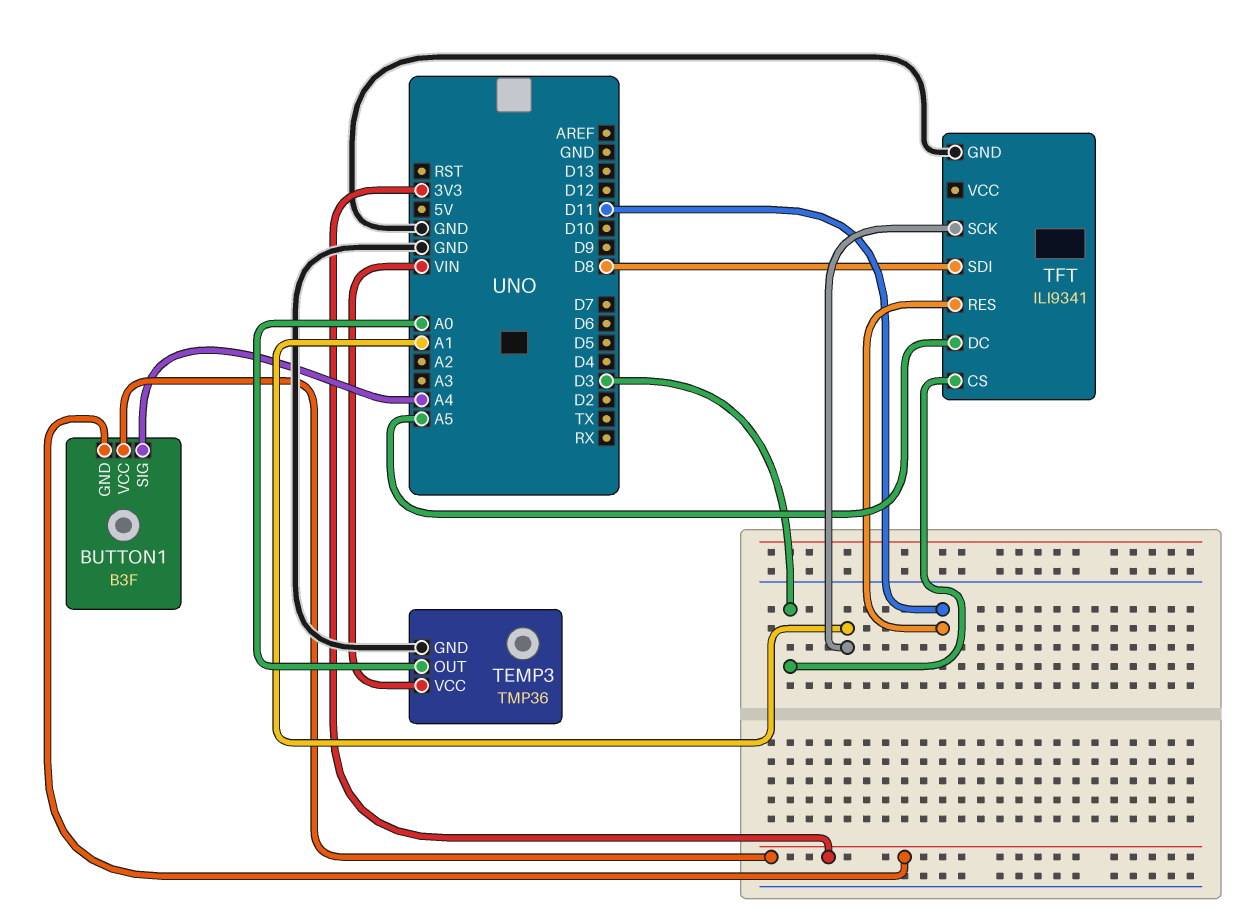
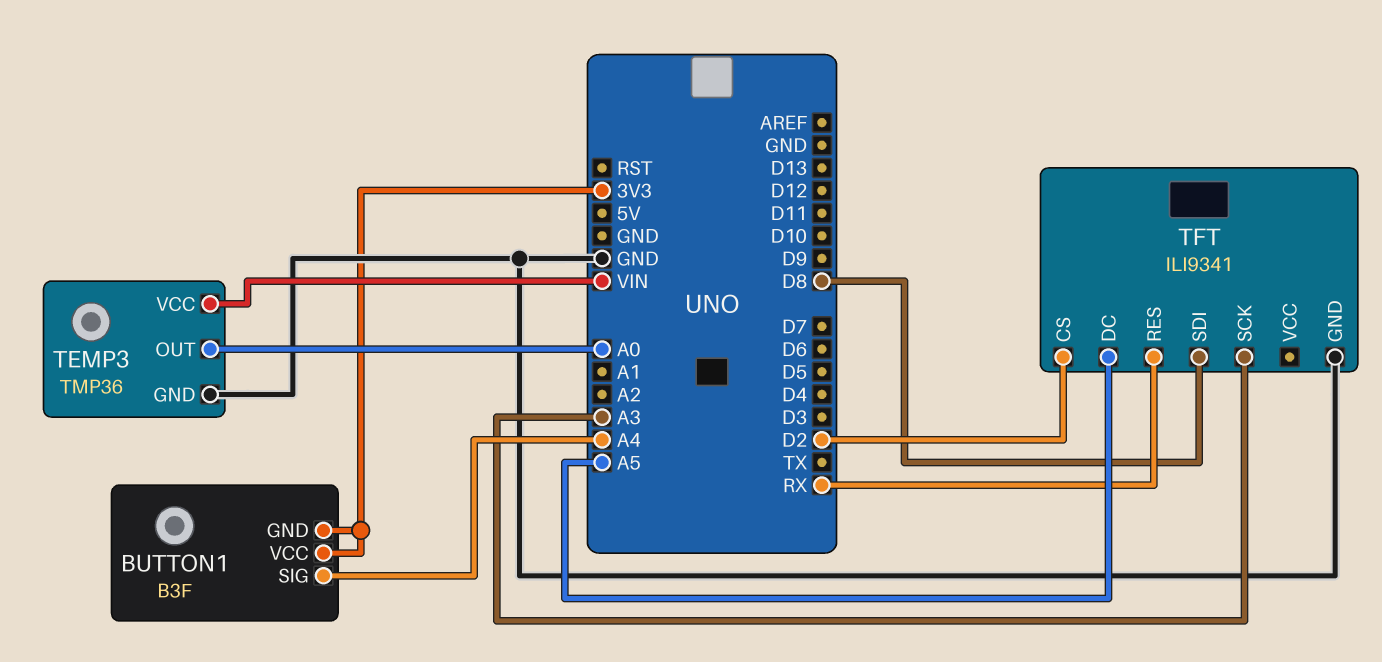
TFT pin CS: D3 -> D2
TFT pin RES: D11 -> RX
TFT pin SCK: A1 -> A3

